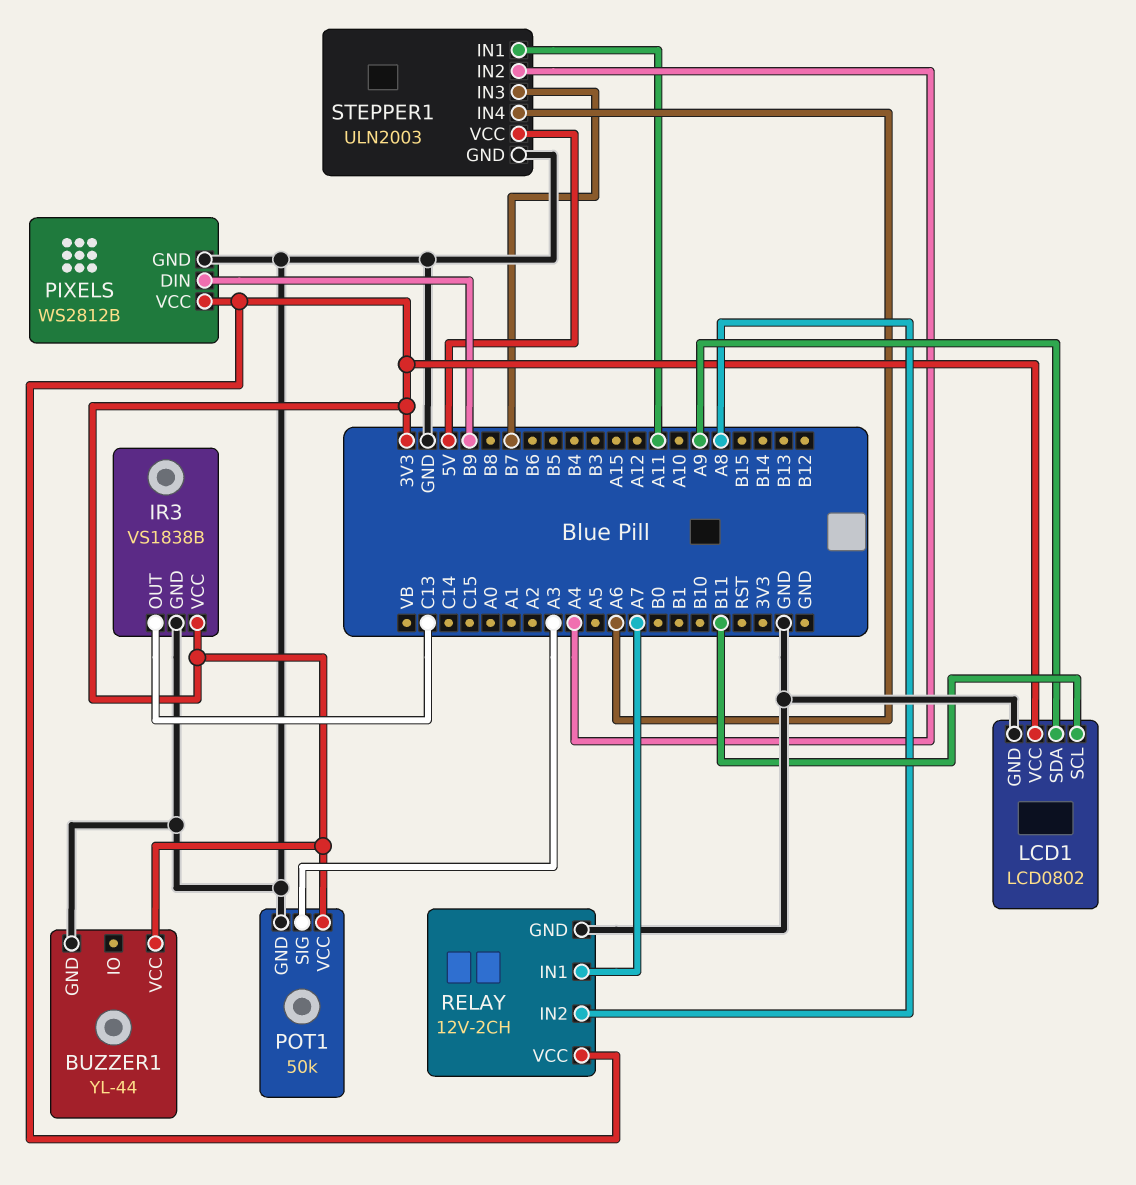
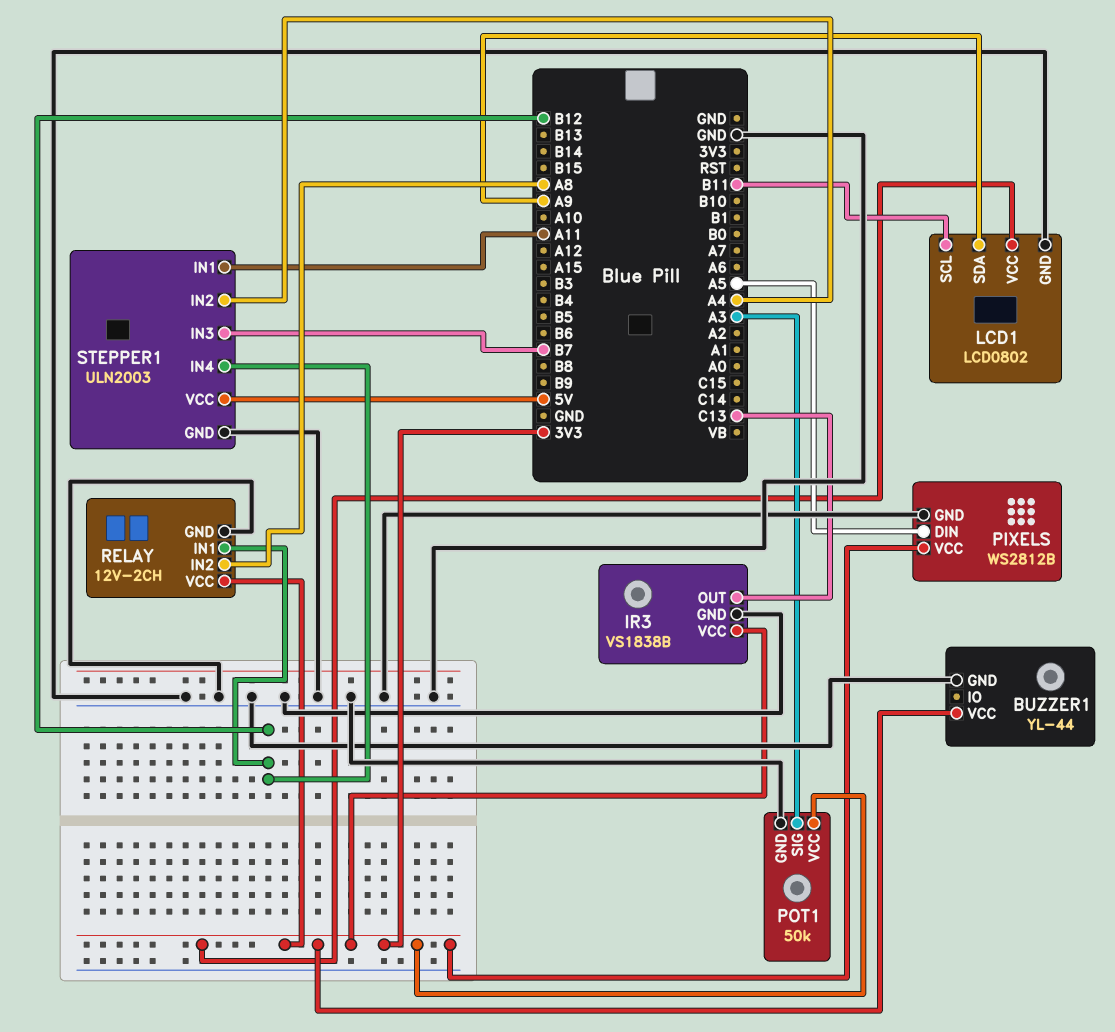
PIXELS pin DIN: B9 -> A5
RELAY pin IN1: A7 -> B12
STEPPER1 pin IN4: A6 -> B12

